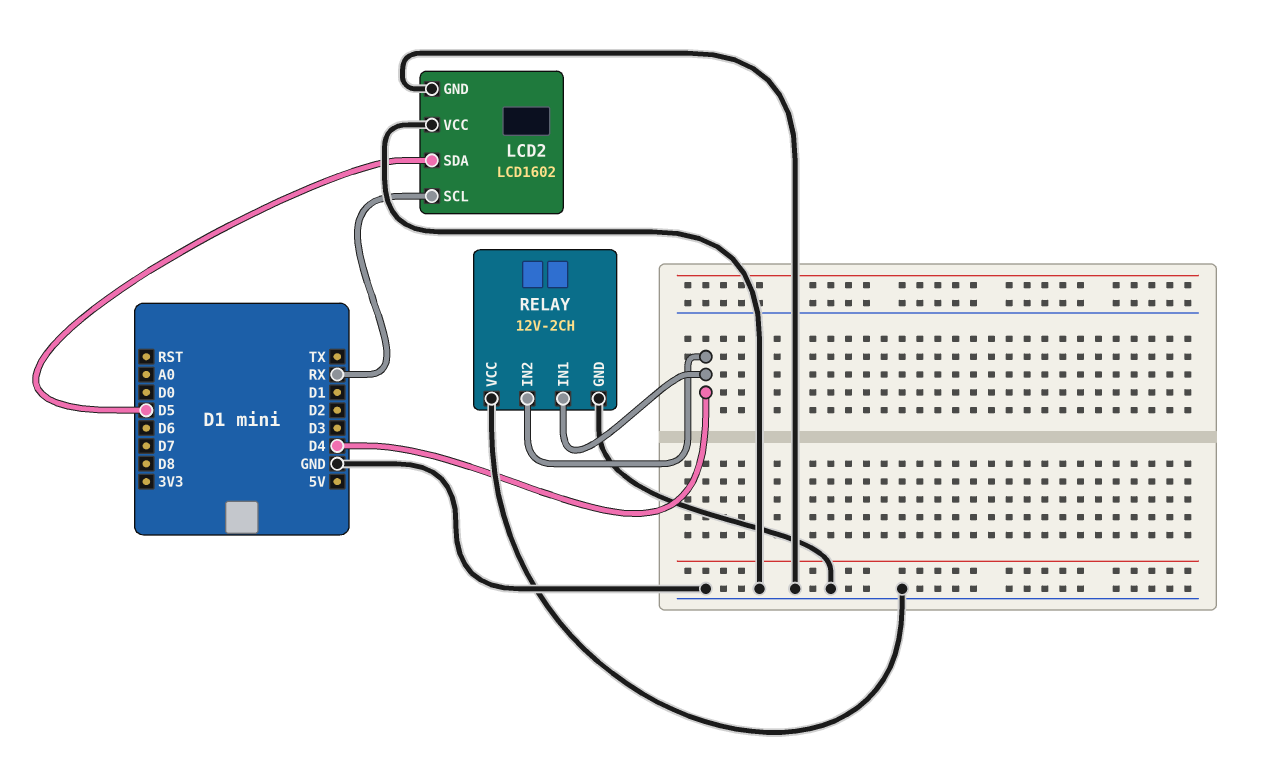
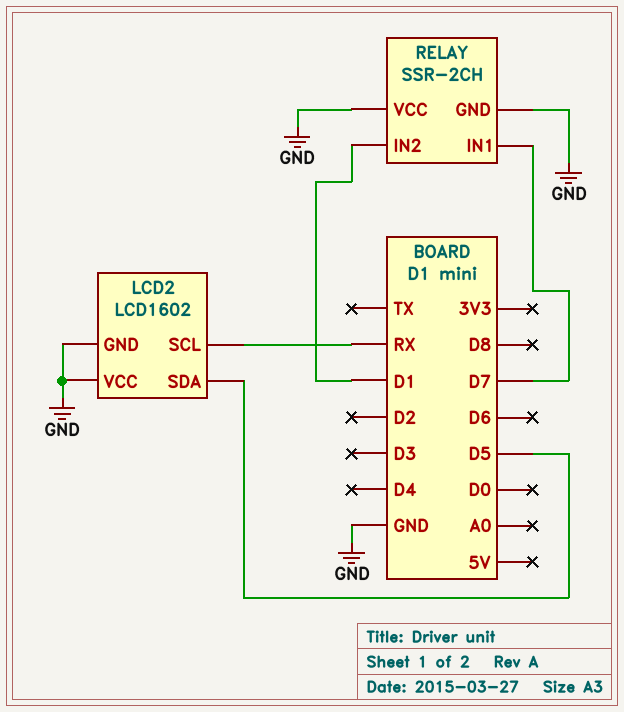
RELAY: 12V-2CH -> SSR-2CH
RELAY pin IN1: D4 -> D7
RELAY pin IN2: D4 -> D1

